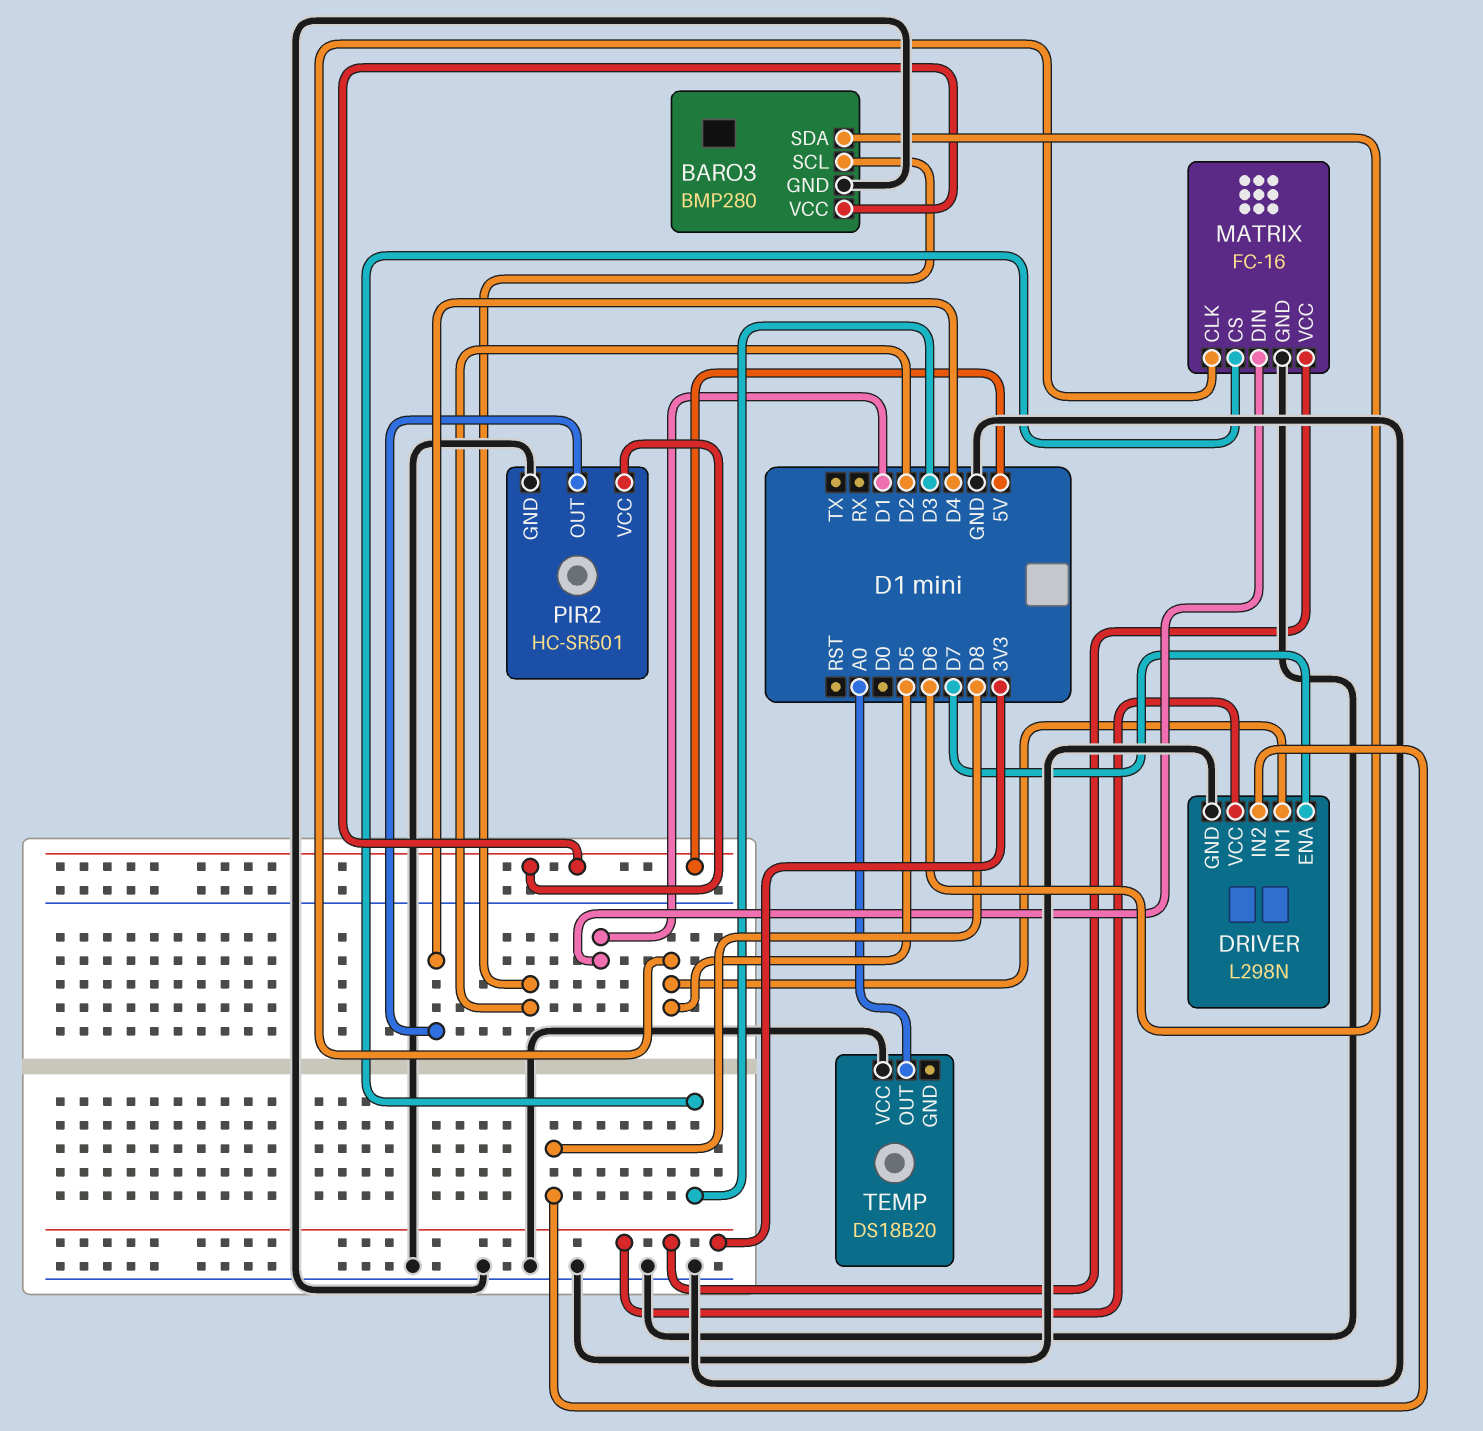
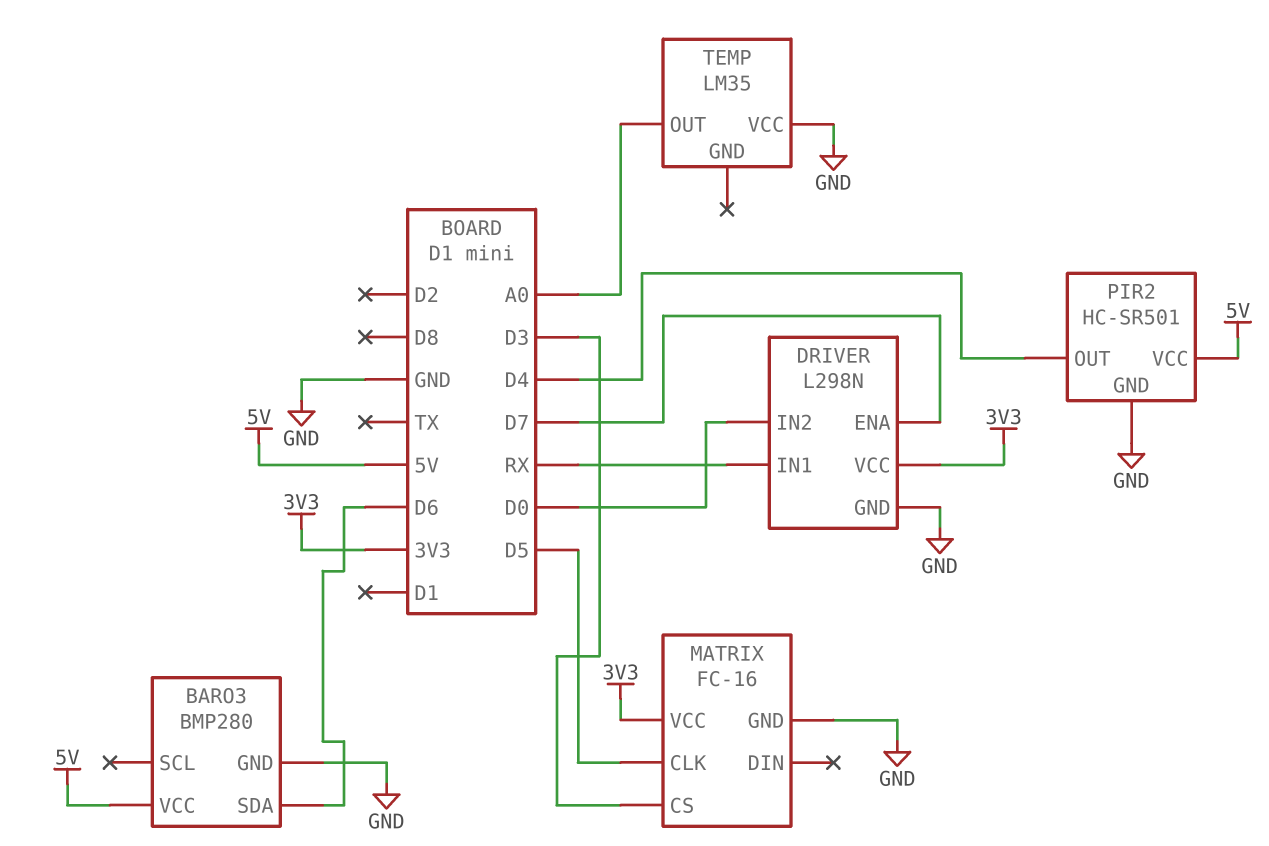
BARO3 pin SCL: D2 -> none
DRIVER pin IN1: D5 -> RX
DRIVER pin IN2: D8 -> D0
MATRIX pin DIN: D1 -> none
TEMP: DS18B20 -> LM35

